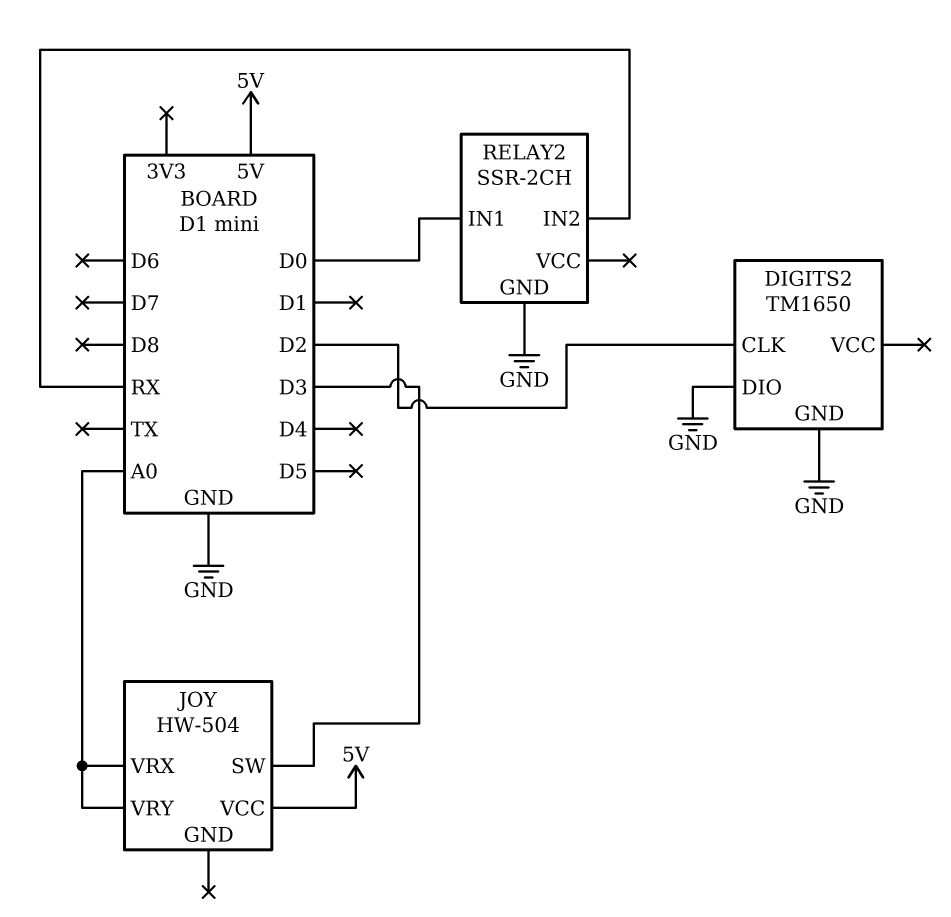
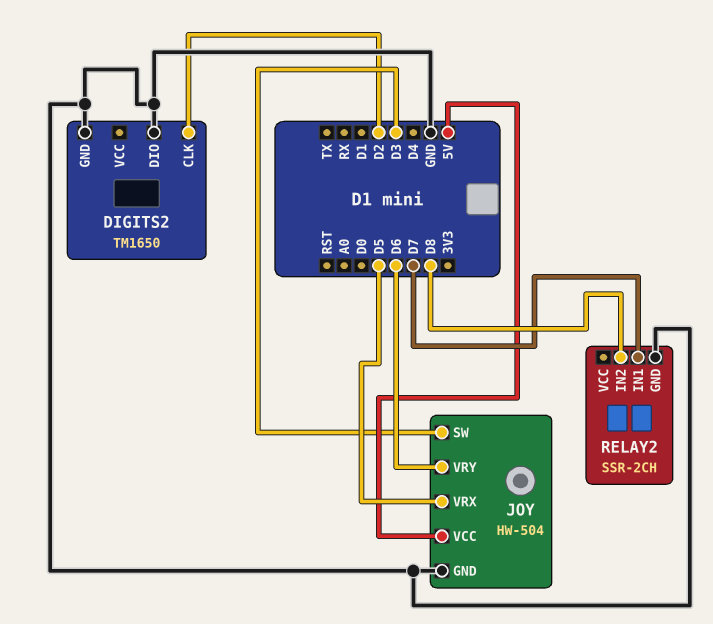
JOY pin GND: none -> GND
JOY pin VRX: A0 -> D5
JOY pin VRY: A0 -> D6
RELAY2 pin IN1: D0 -> D7
RELAY2 pin IN2: RX -> D8

